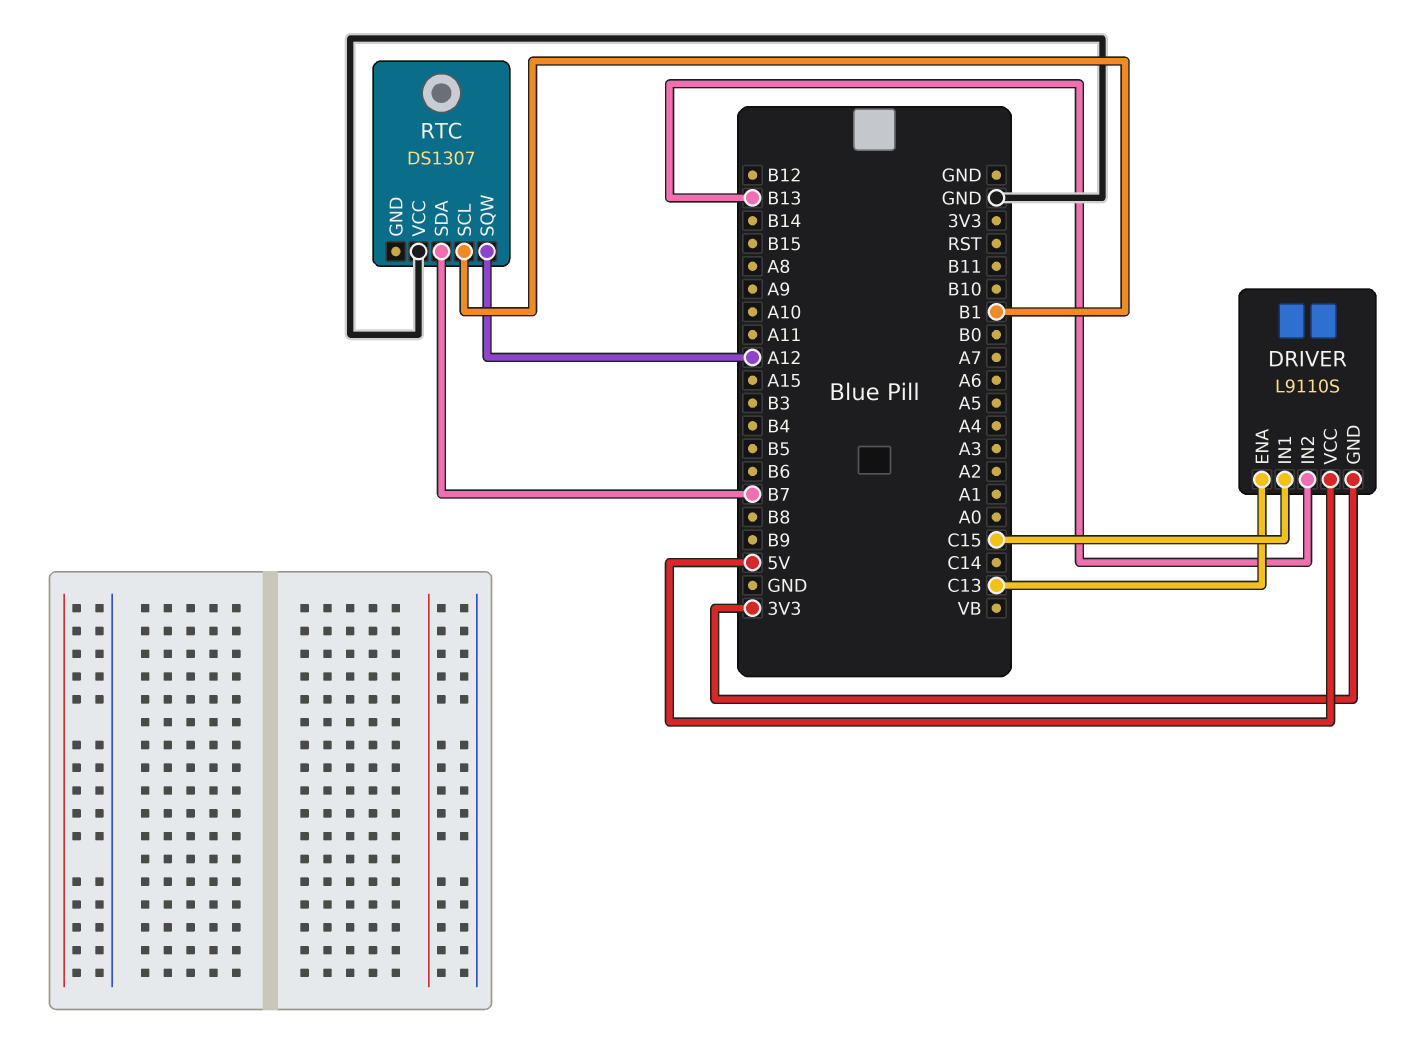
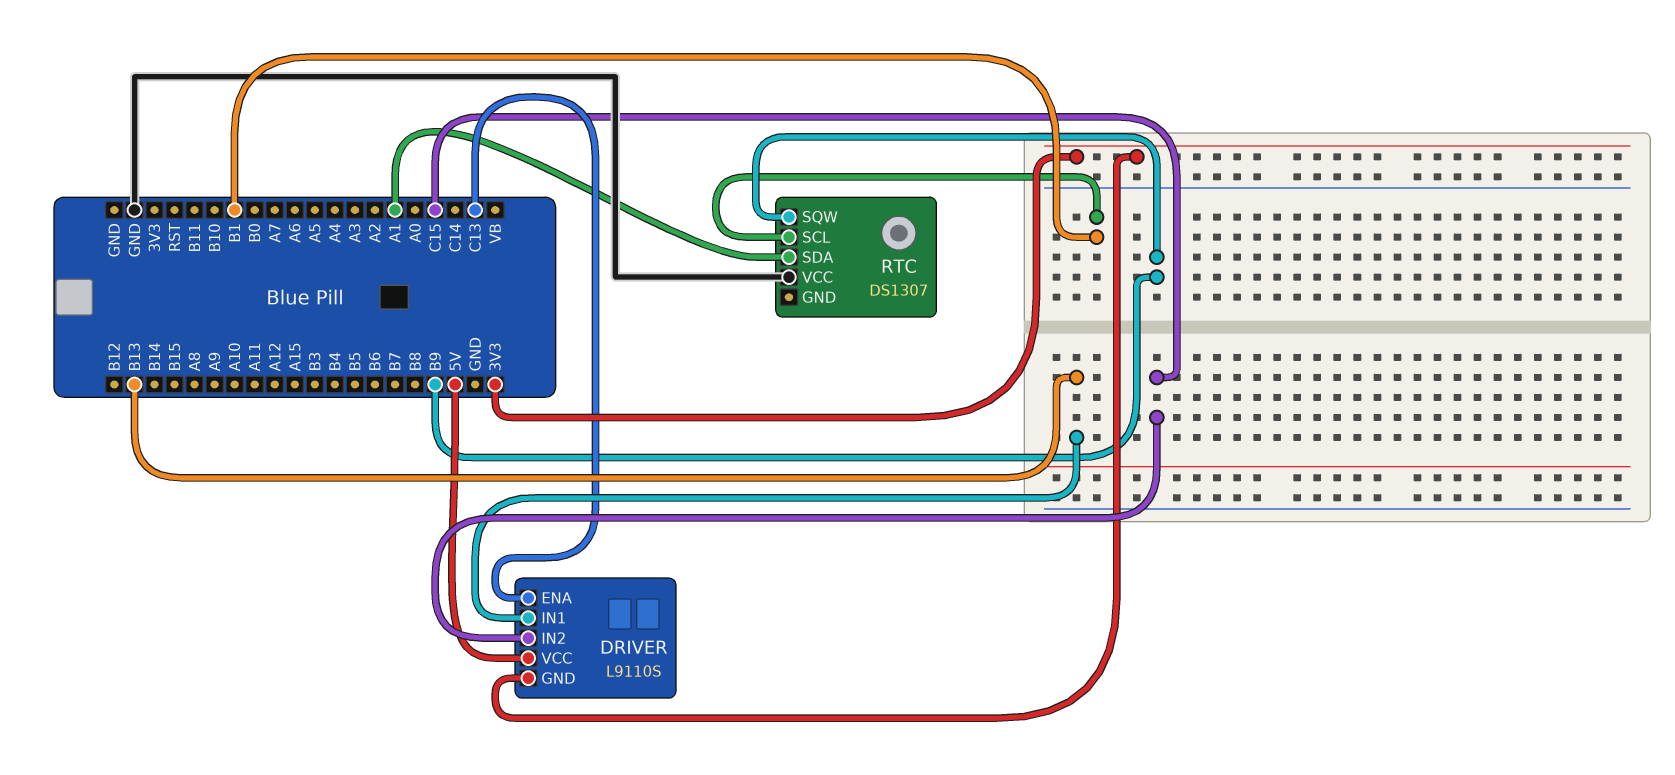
DRIVER pin IN1: C15 -> B13
DRIVER pin IN2: B13 -> C15
RTC pin SDA: B7 -> A1
RTC pin SQW: A12 -> B9

